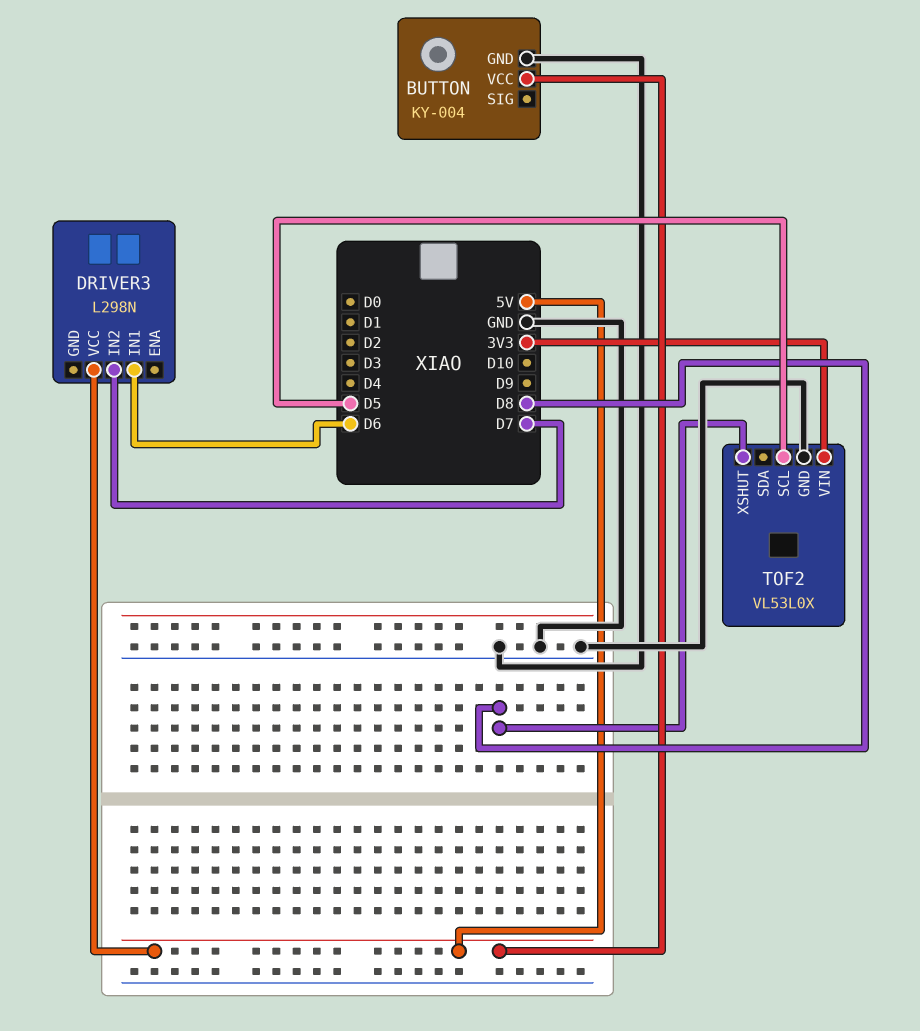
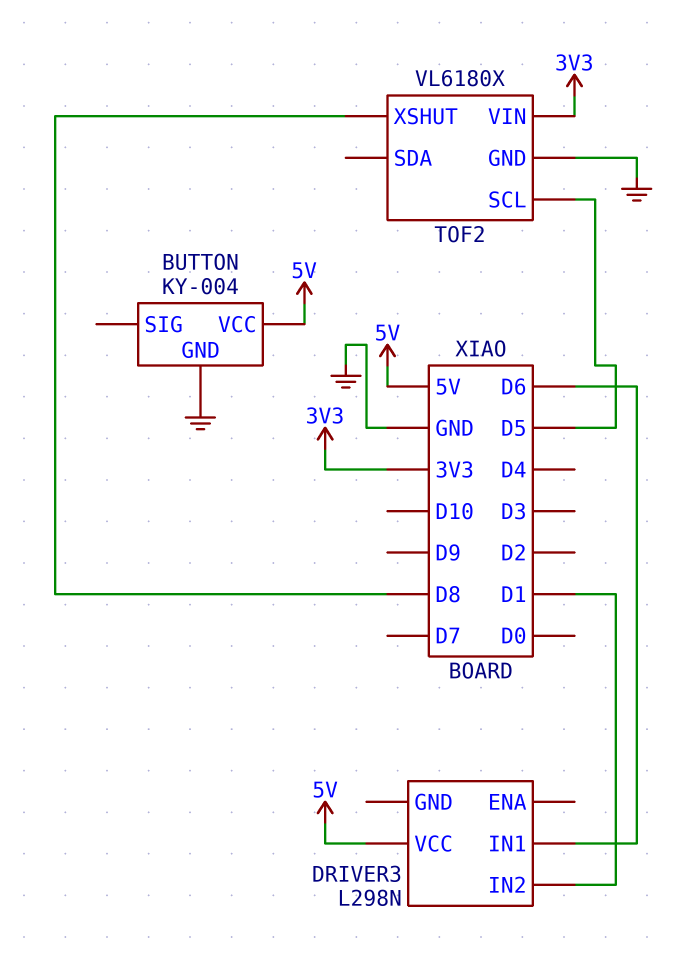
DRIVER3 pin IN2: D7 -> D1
TOF2: VL53L0X -> VL6180X

